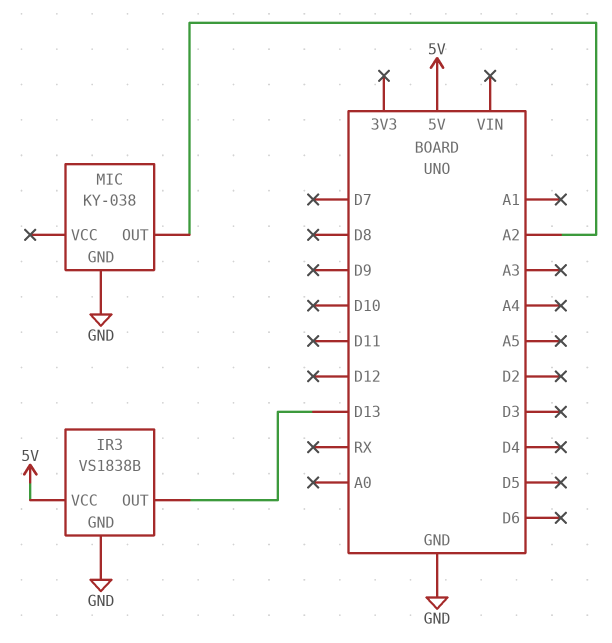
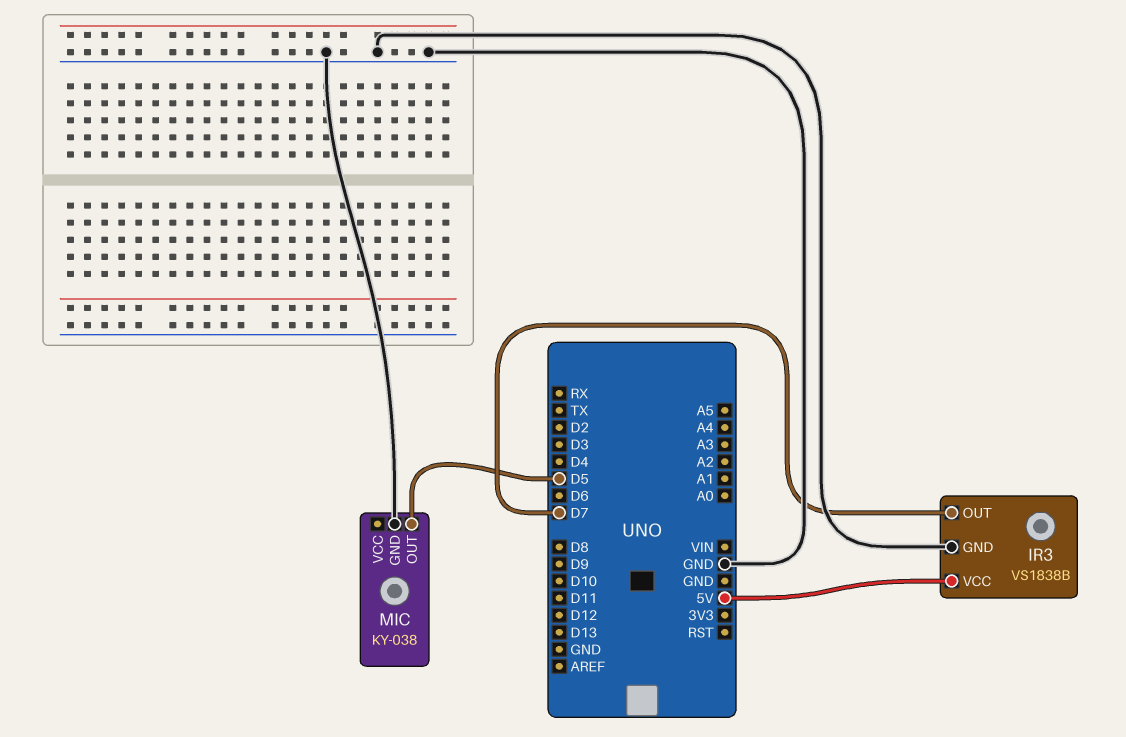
IR3 pin OUT: D13 -> D7
MIC pin OUT: A2 -> D5

